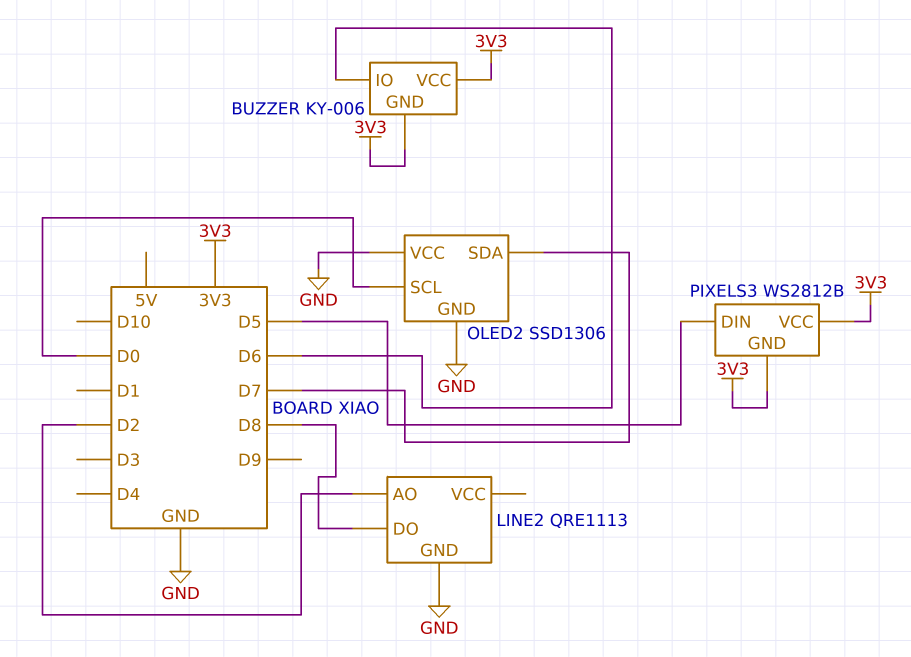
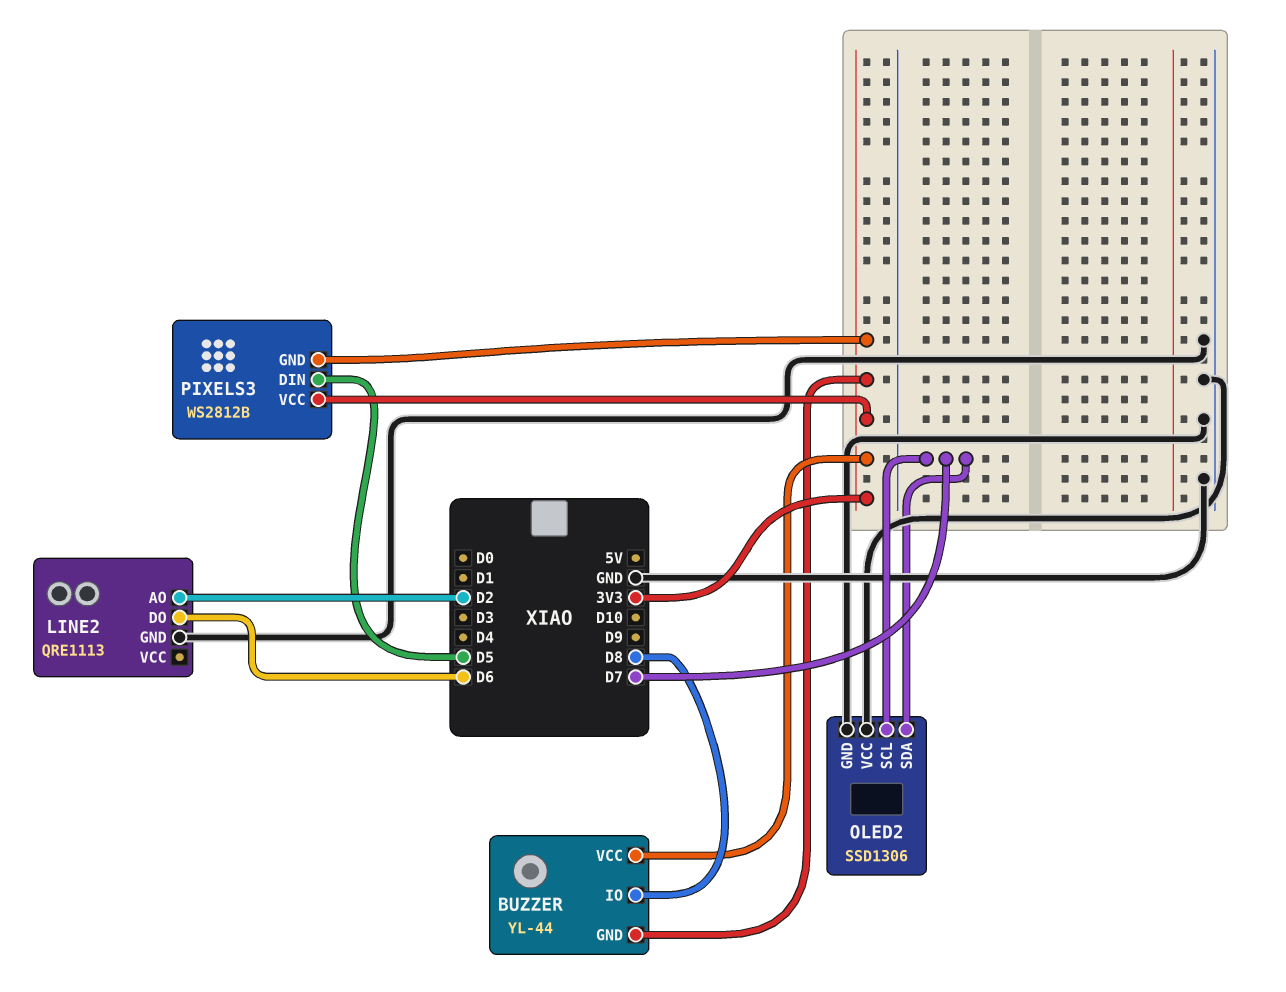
BUZZER: KY-006 -> YL-44
BUZZER pin IO: D6 -> D8
LINE2 pin DO: D8 -> D6
OLED2 pin SCL: D0 -> D7

